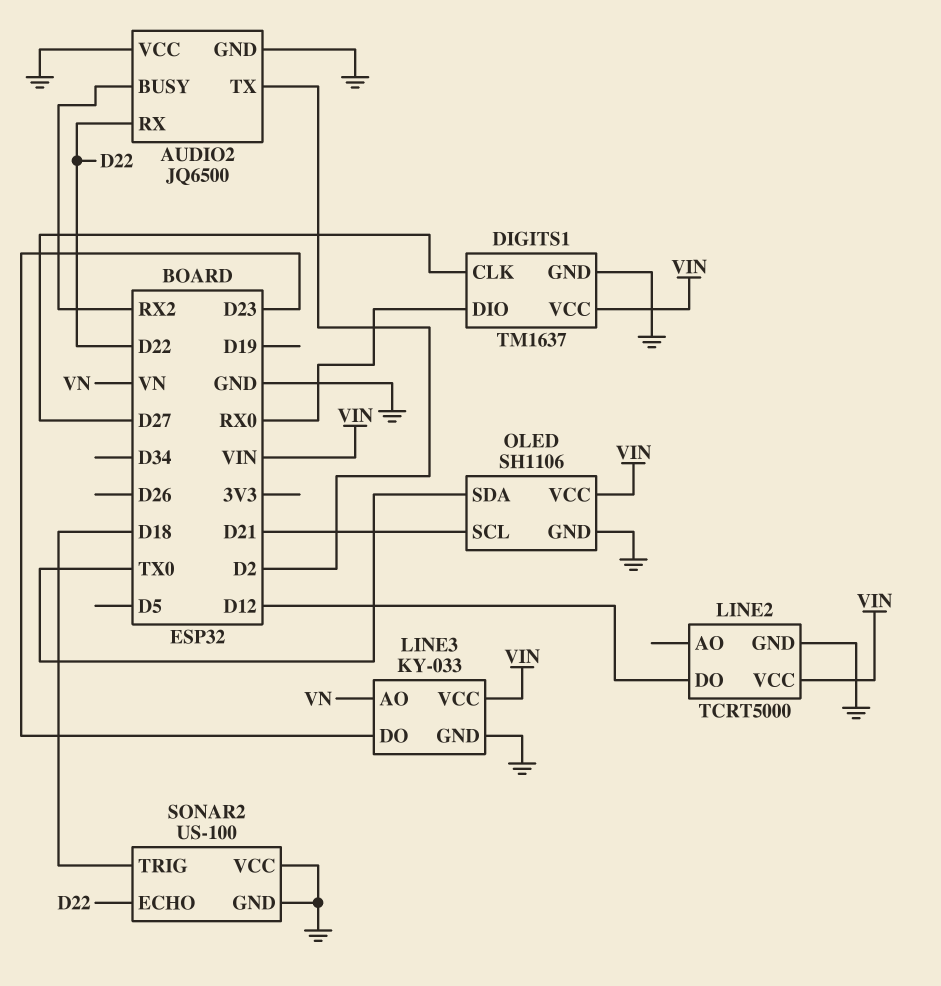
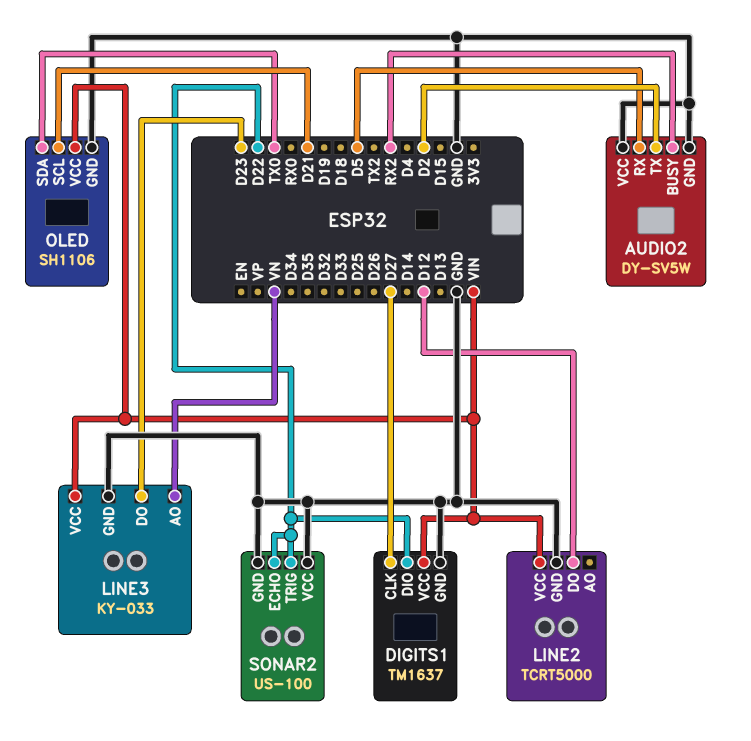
AUDIO2: JQ6500 -> DY-SV5W
AUDIO2 pin RX: D22 -> D5
DIGITS1 pin DIO: RX0 -> D22
SONAR2 pin TRIG: D18 -> D22

